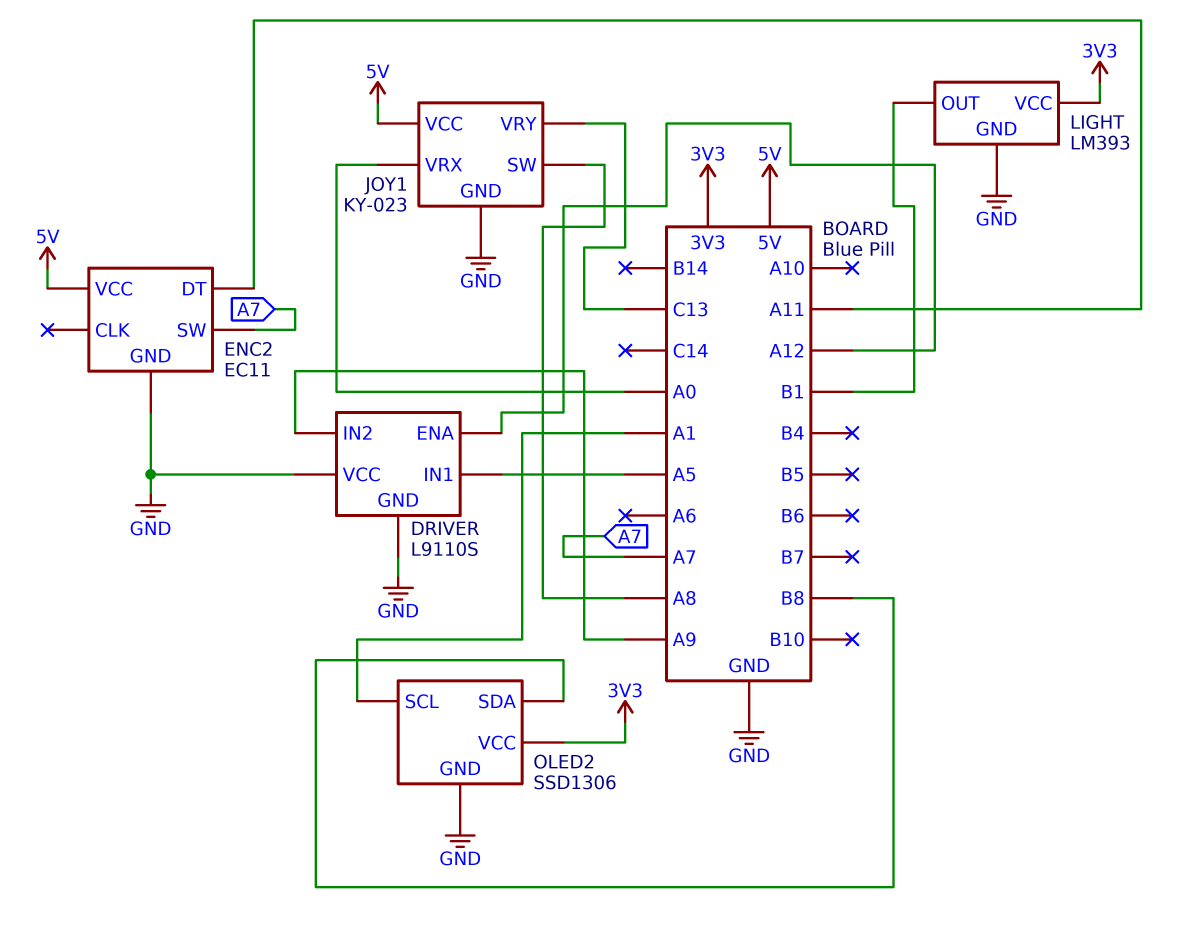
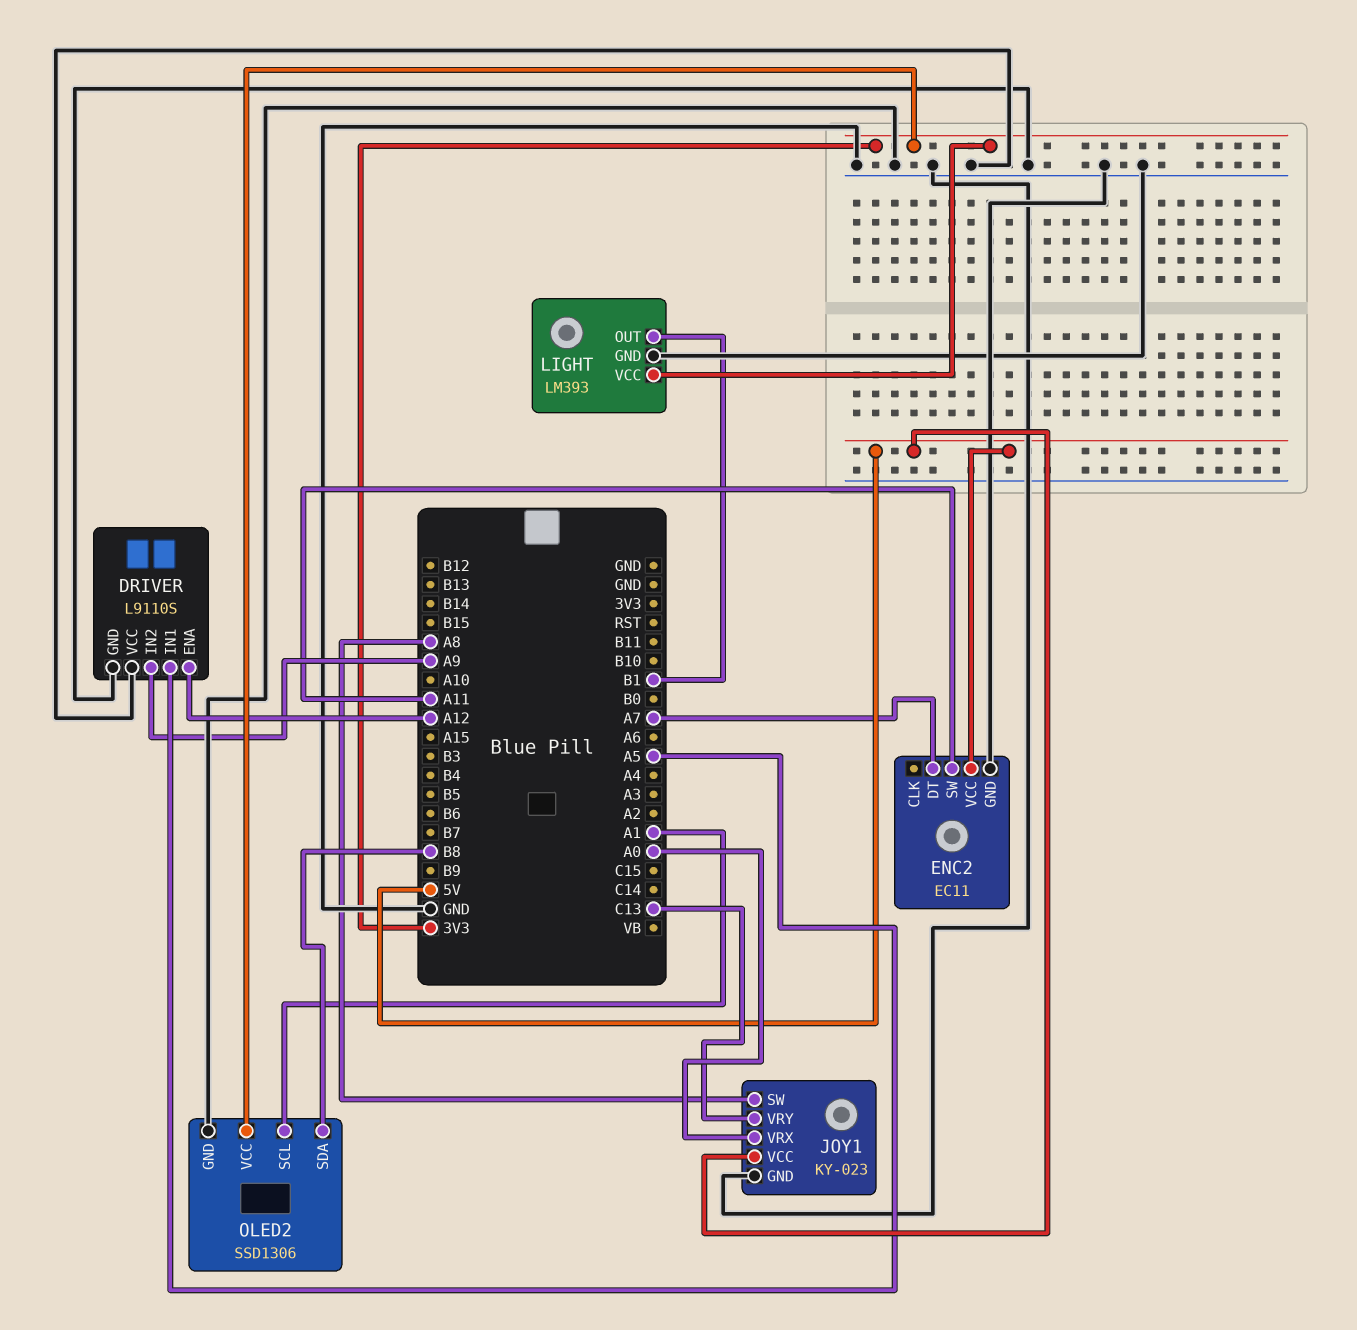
ENC2 pin DT: A11 -> A7
ENC2 pin SW: A7 -> A11

